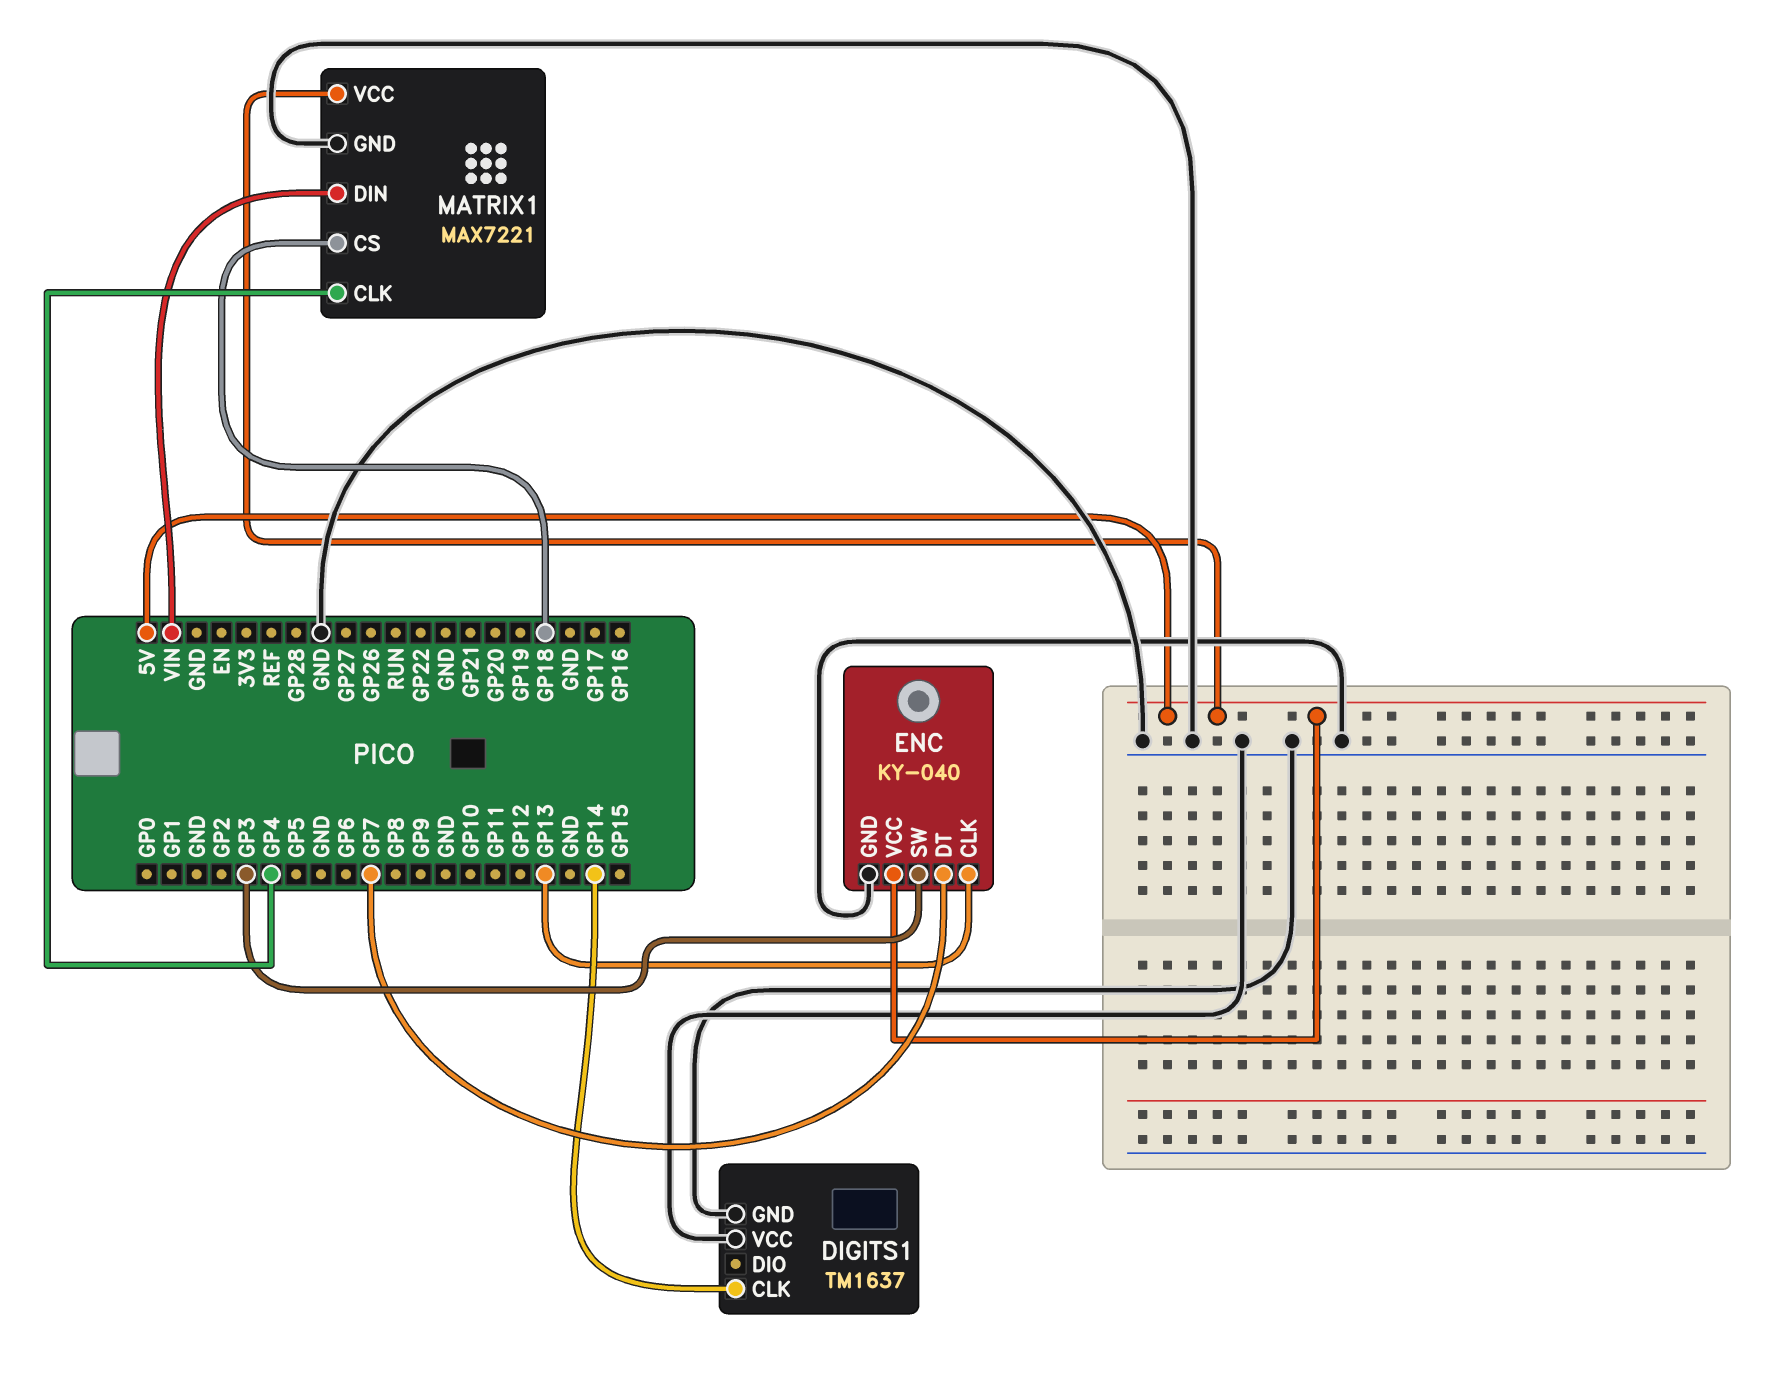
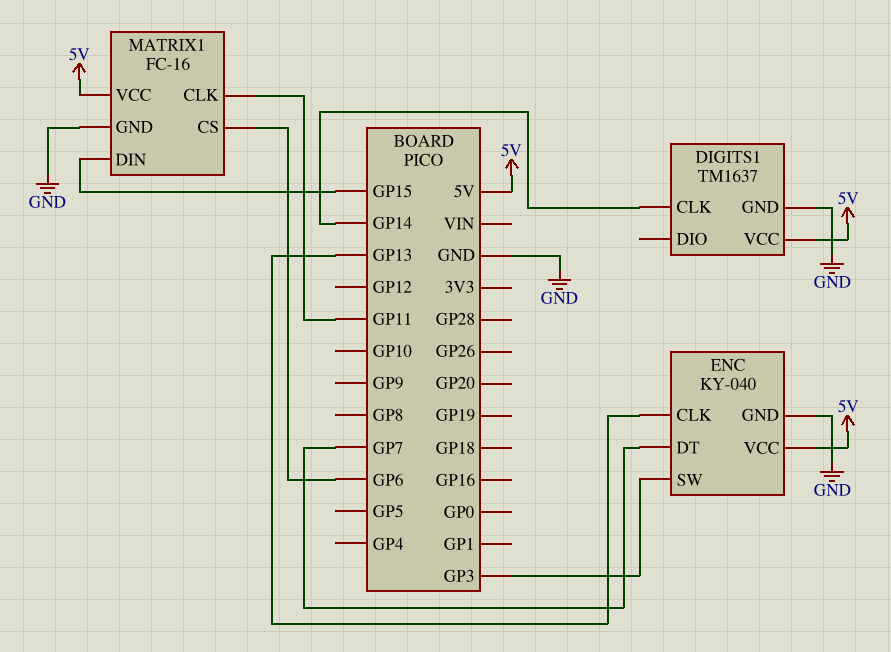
DIGITS1 pin VCC: GND -> 5V
MATRIX1: MAX7221 -> FC-16
MATRIX1 pin CLK: GP4 -> GP11
MATRIX1 pin CS: GP18 -> GP6
MATRIX1 pin DIN: VIN -> GP15

